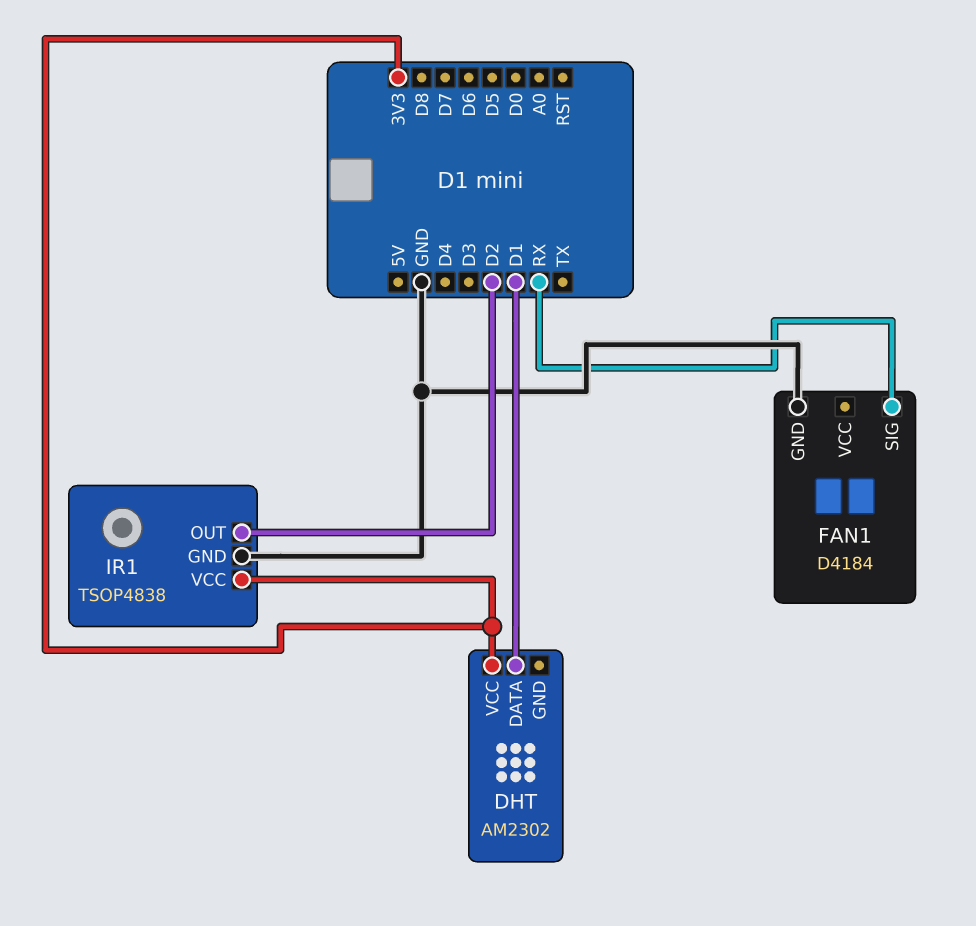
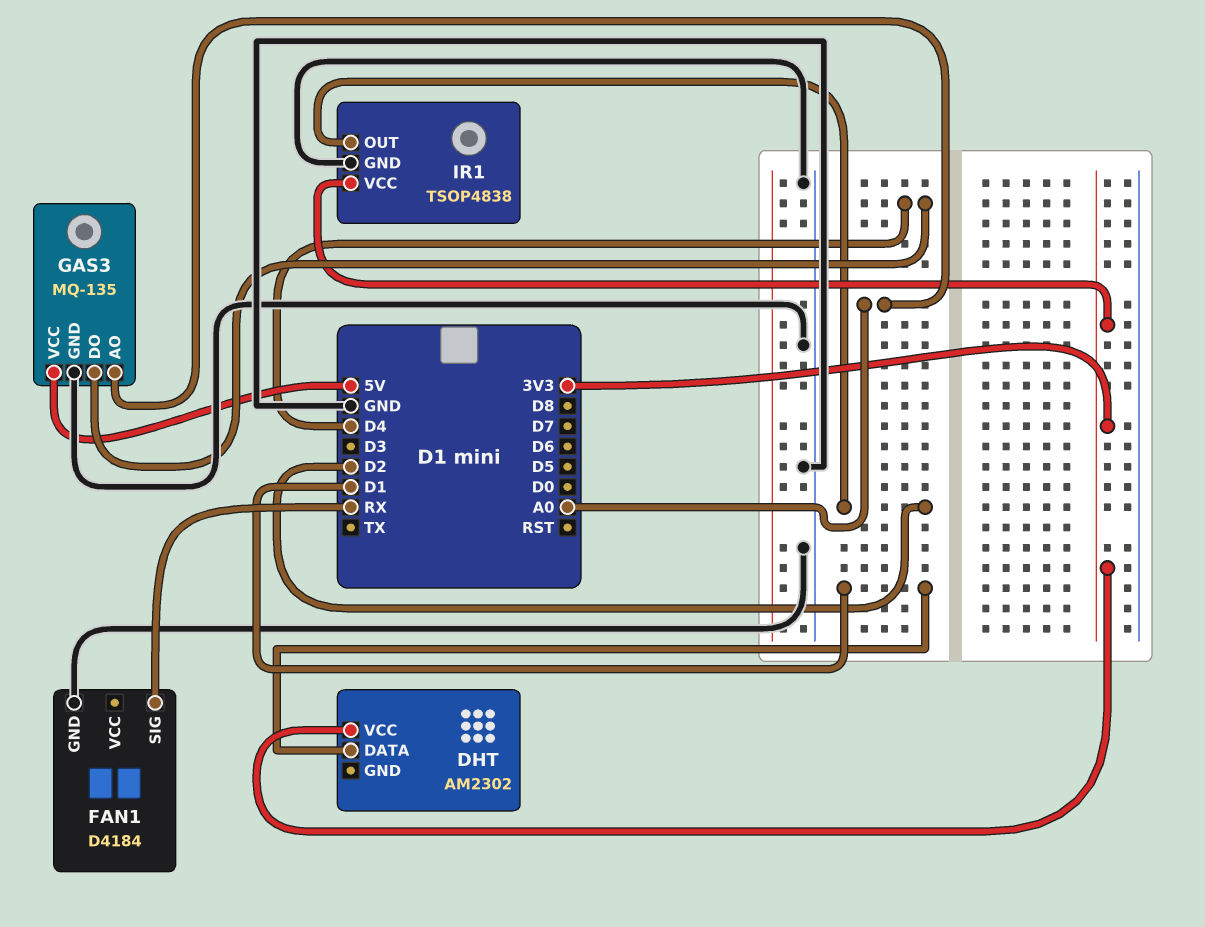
GAS3: none -> MQ-135
GAS3 pin AO: none -> A0
GAS3 pin DO: none -> D4
GAS3 pin GND: none -> GND
GAS3 pin VCC: none -> 5V

